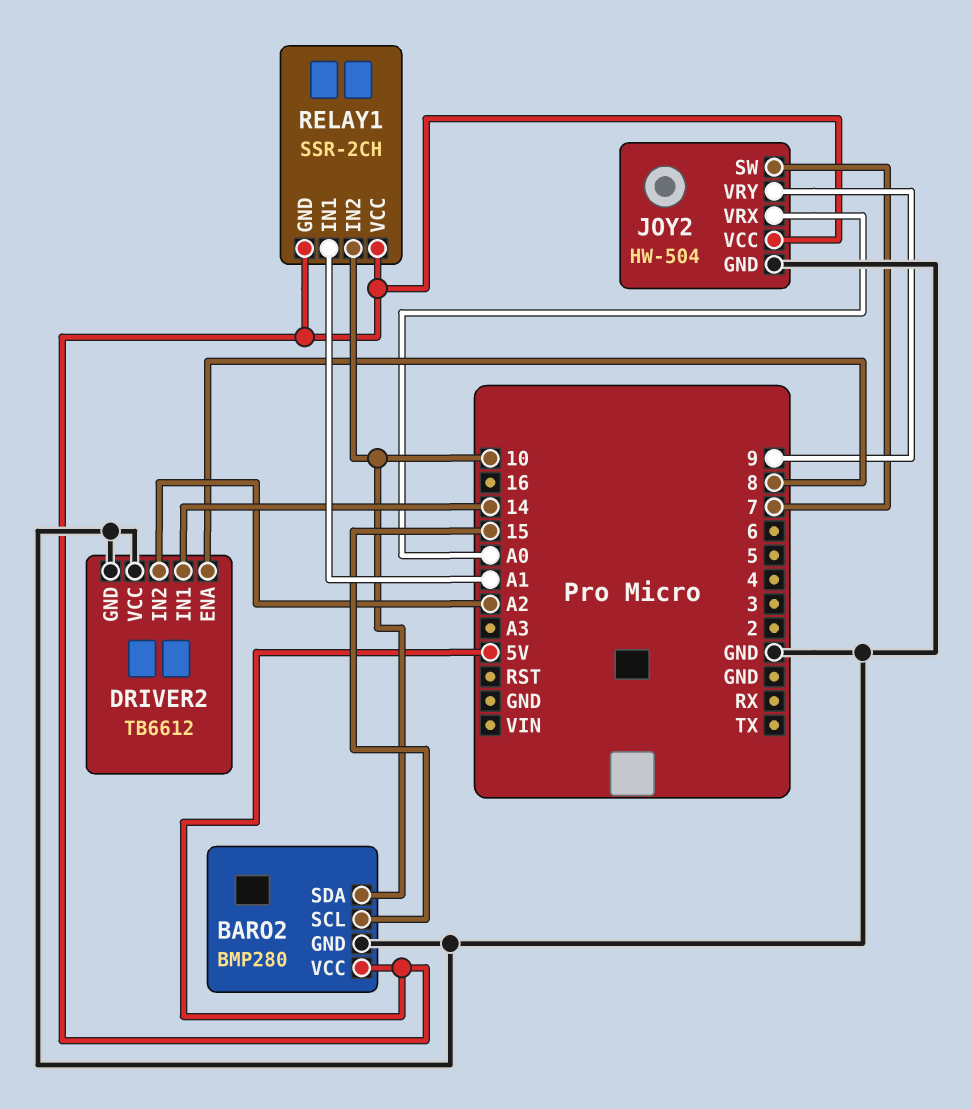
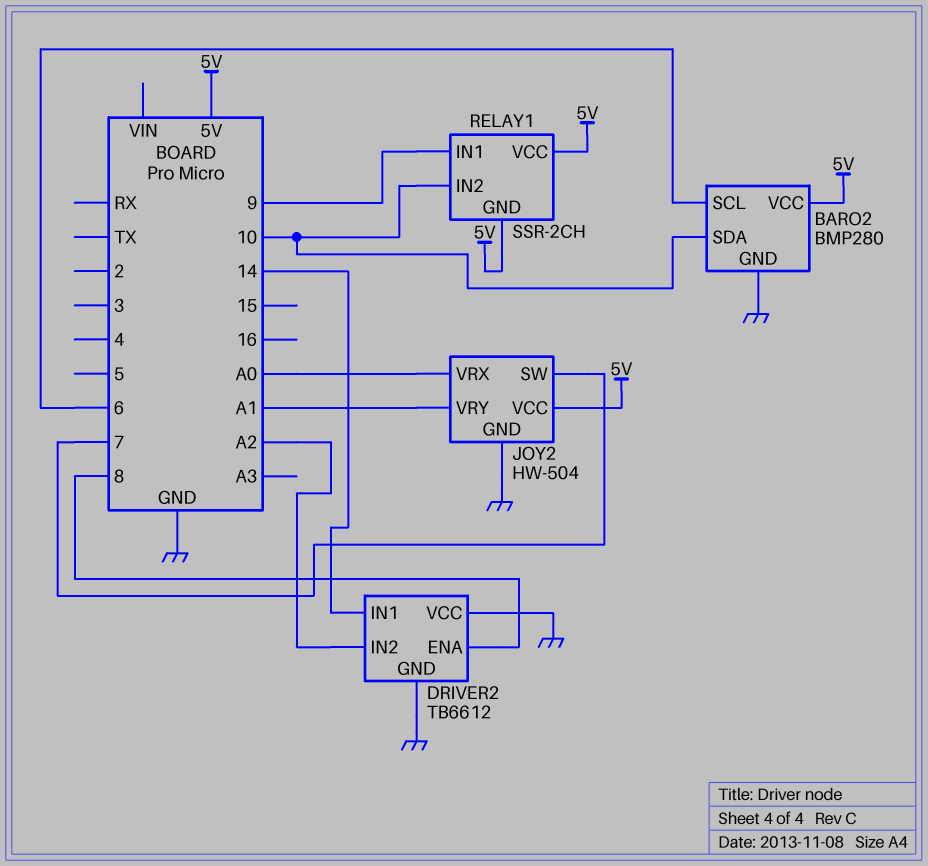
BARO2 pin SCL: 15 -> 6
JOY2 pin VRY: 9 -> A1
RELAY1 pin IN1: A1 -> 9

